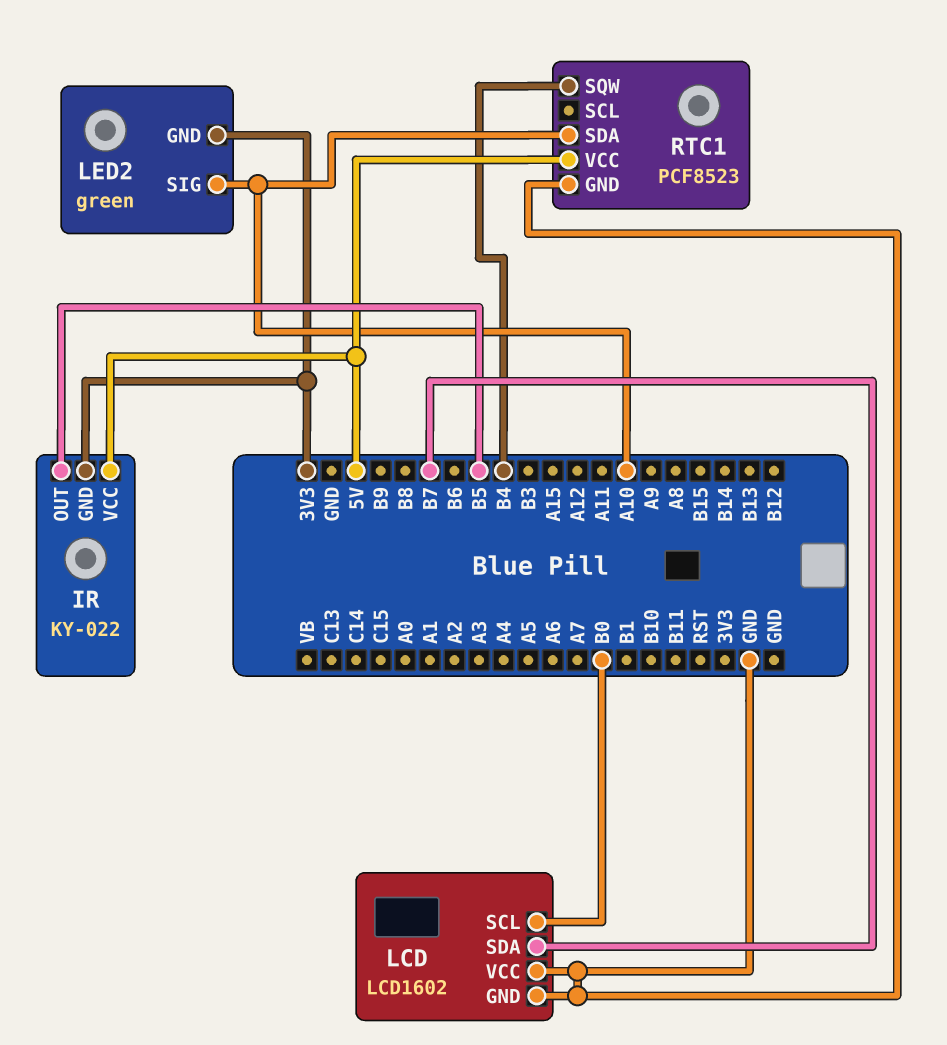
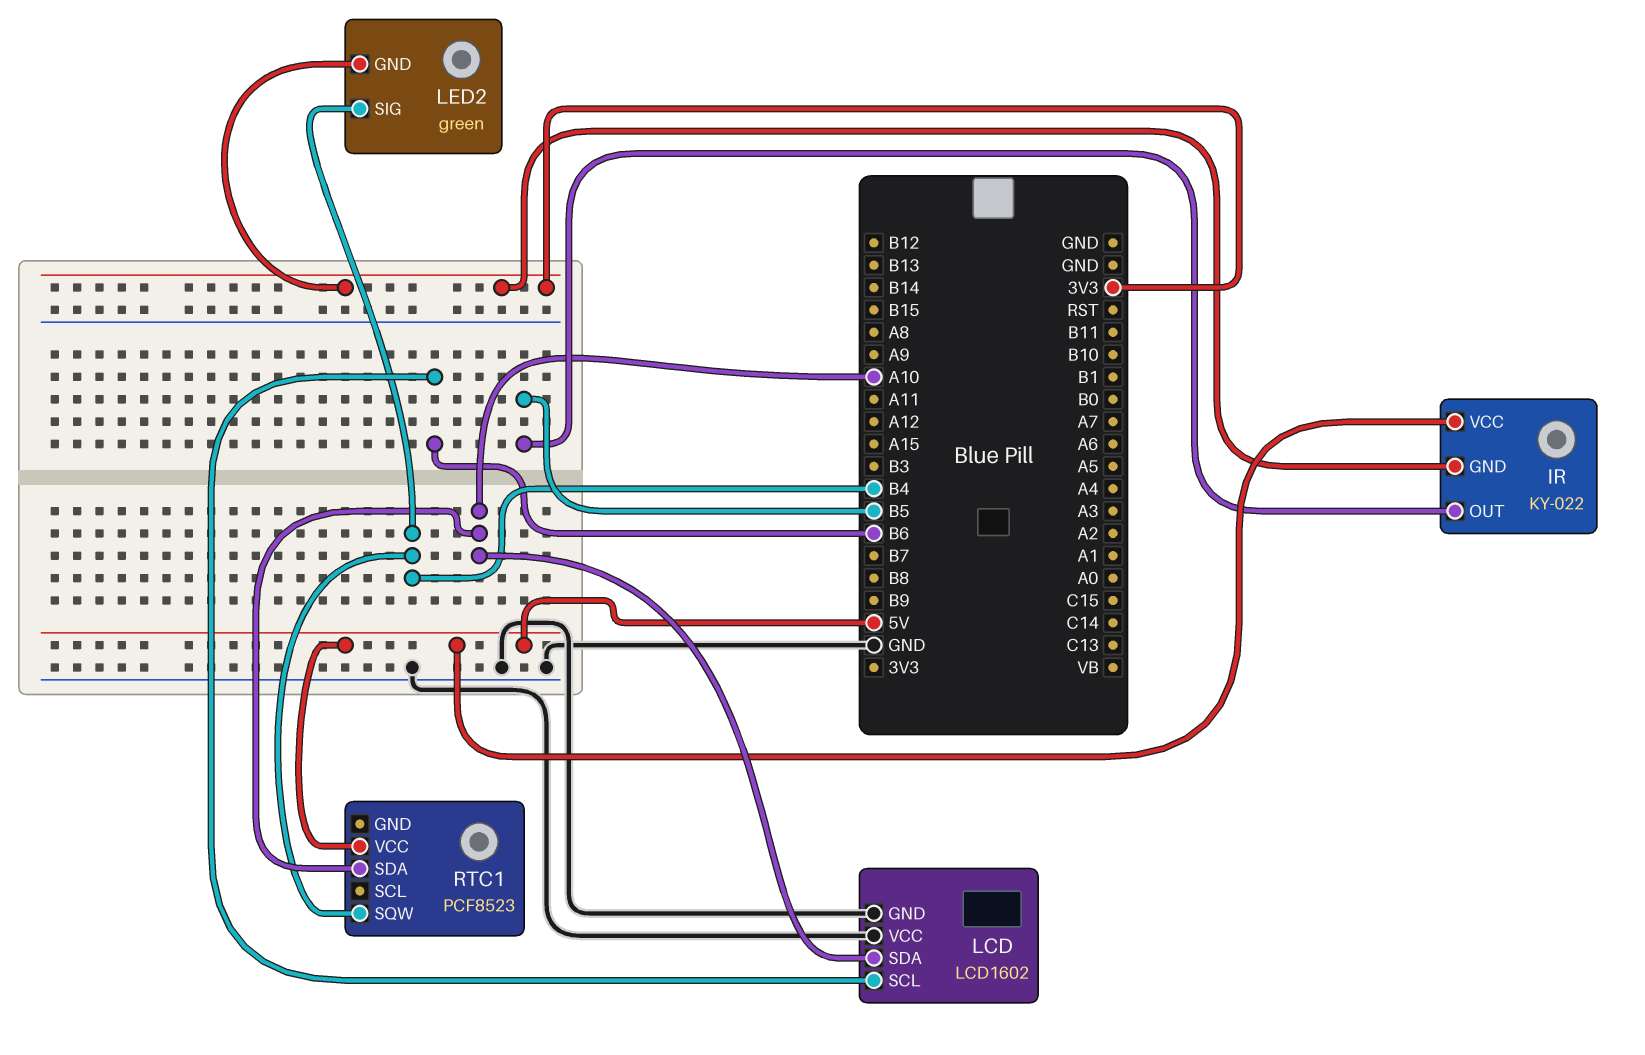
LCD pin SCL: B0 -> B6
LCD pin SDA: B7 -> A10
LED2 pin SIG: A10 -> B4
RTC1 pin GND: GND -> none

